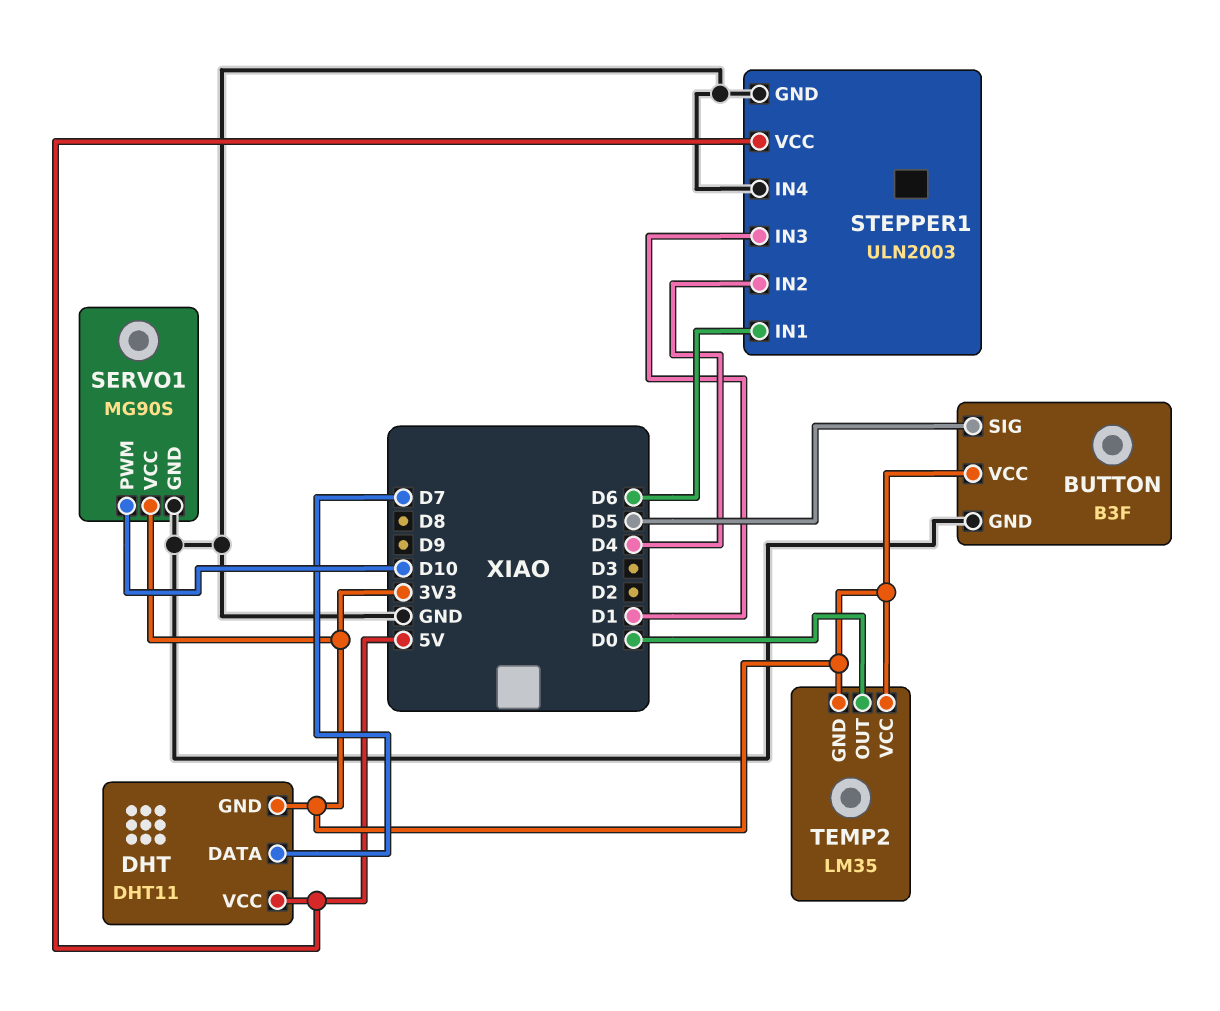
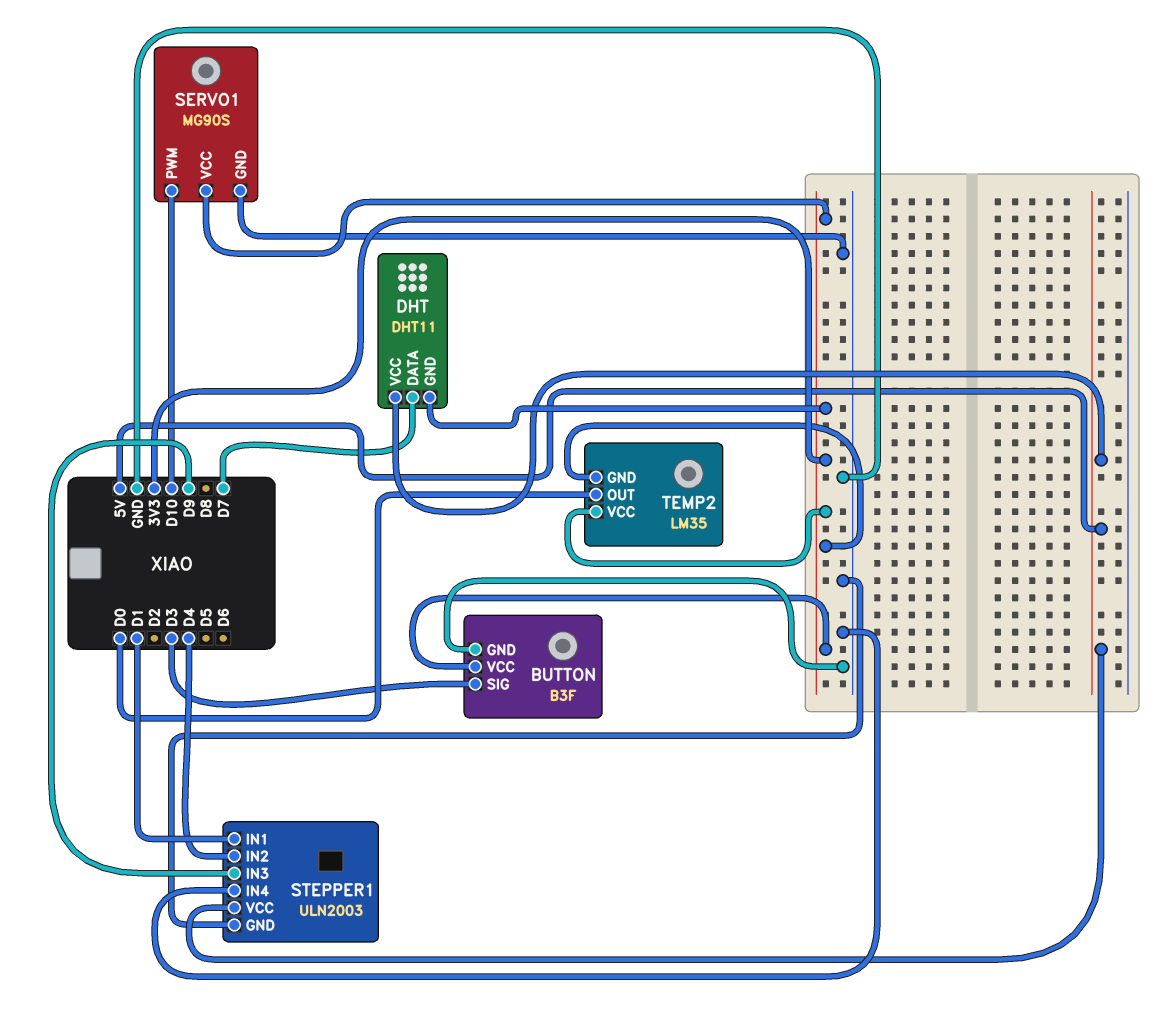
BUTTON pin SIG: D5 -> D3
STEPPER1 pin IN1: D6 -> D1
STEPPER1 pin IN3: D1 -> D9

